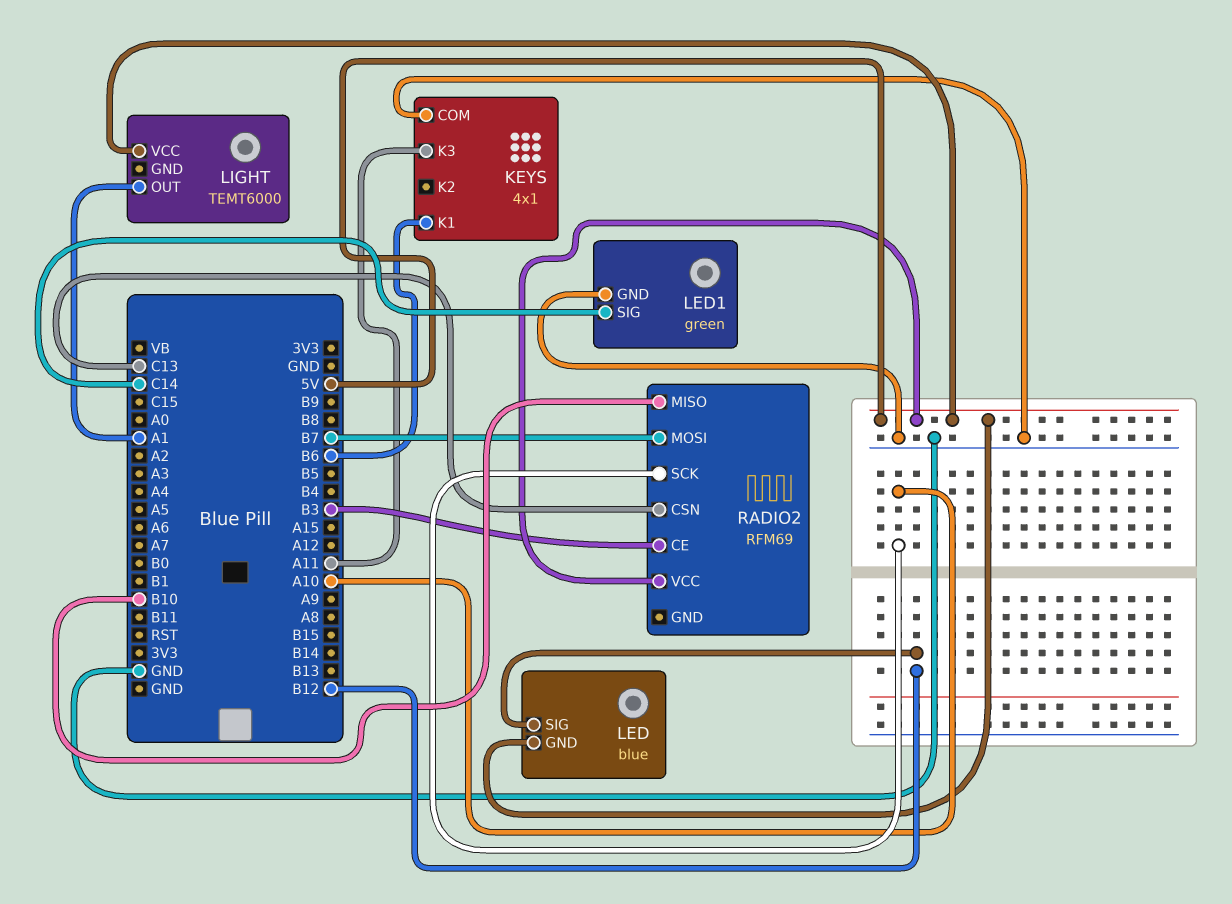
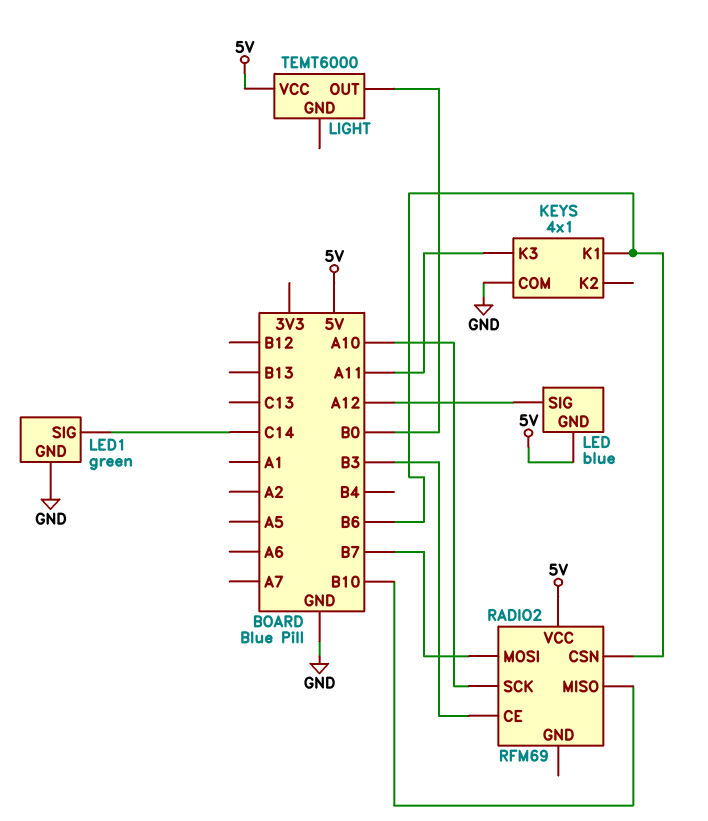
LED pin SIG: B12 -> A12
LIGHT pin OUT: A1 -> B0
RADIO2 pin CSN: C13 -> B6

